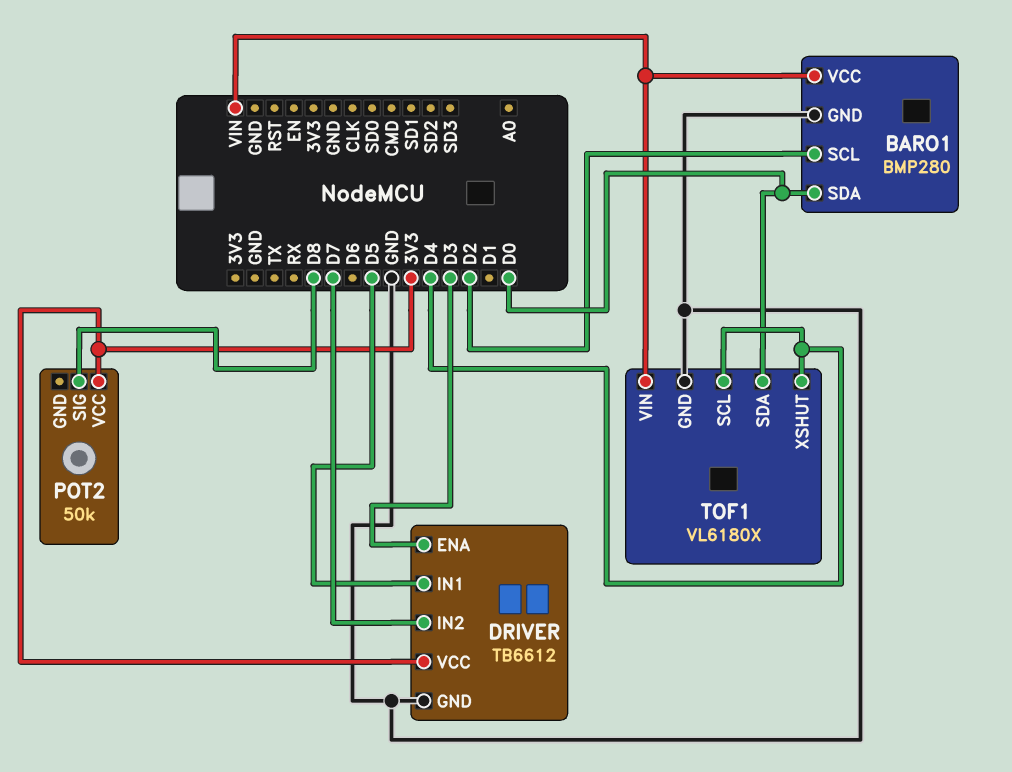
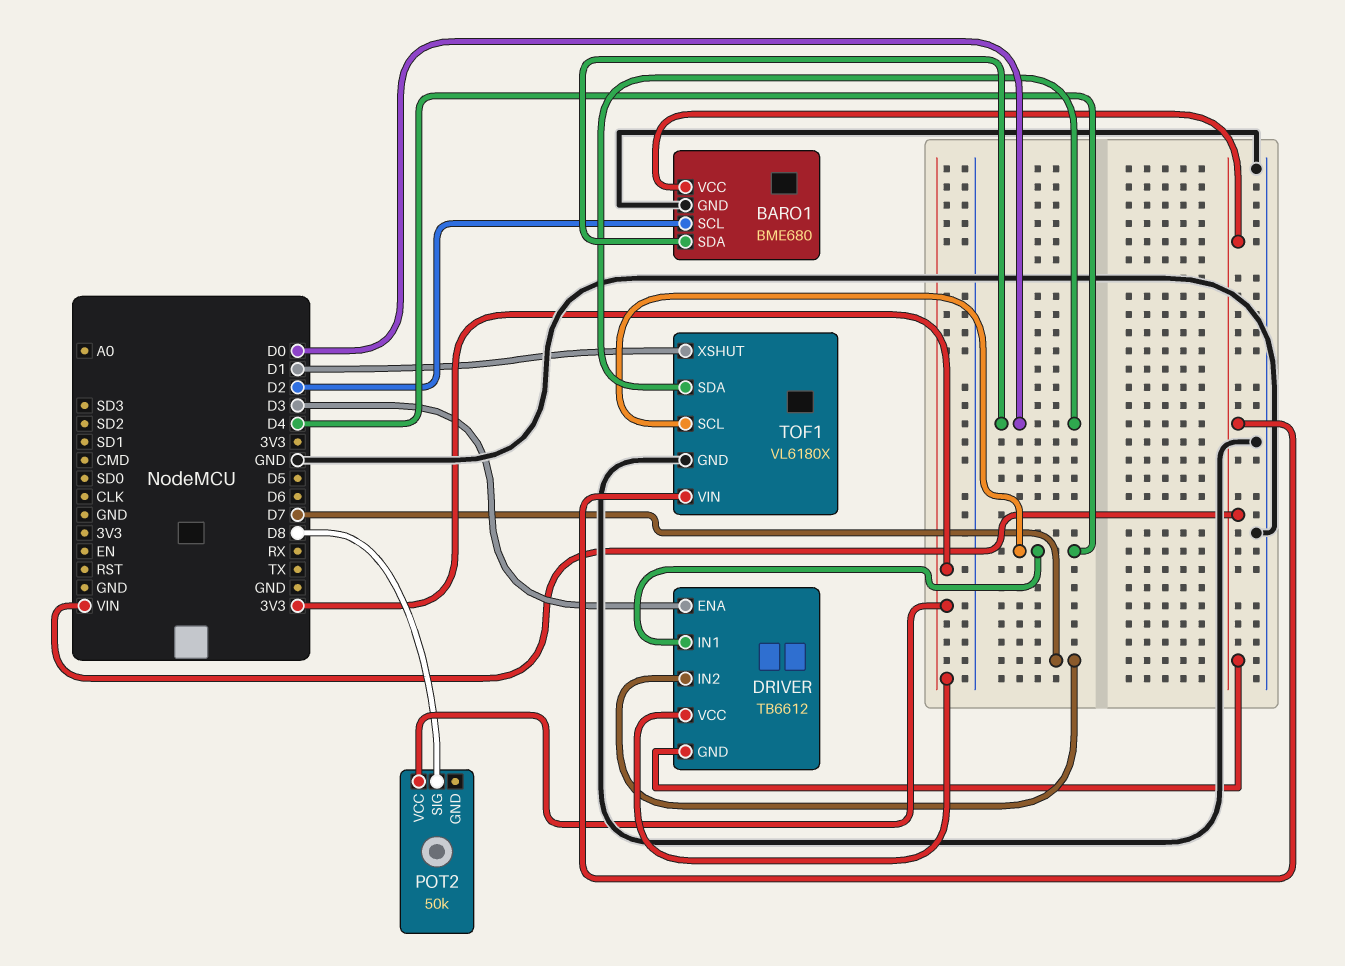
BARO1: BMP280 -> BME680
DRIVER pin GND: GND -> VIN
DRIVER pin IN1: D5 -> D4
TOF1 pin XSHUT: D4 -> D1

